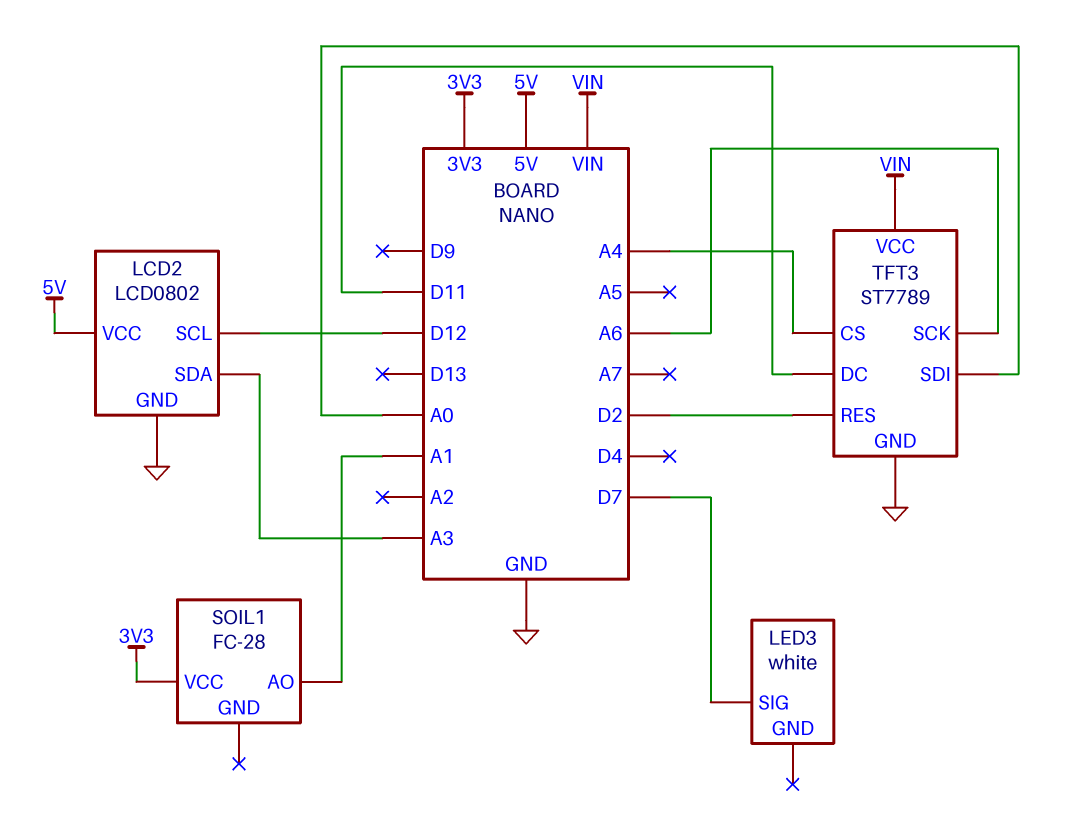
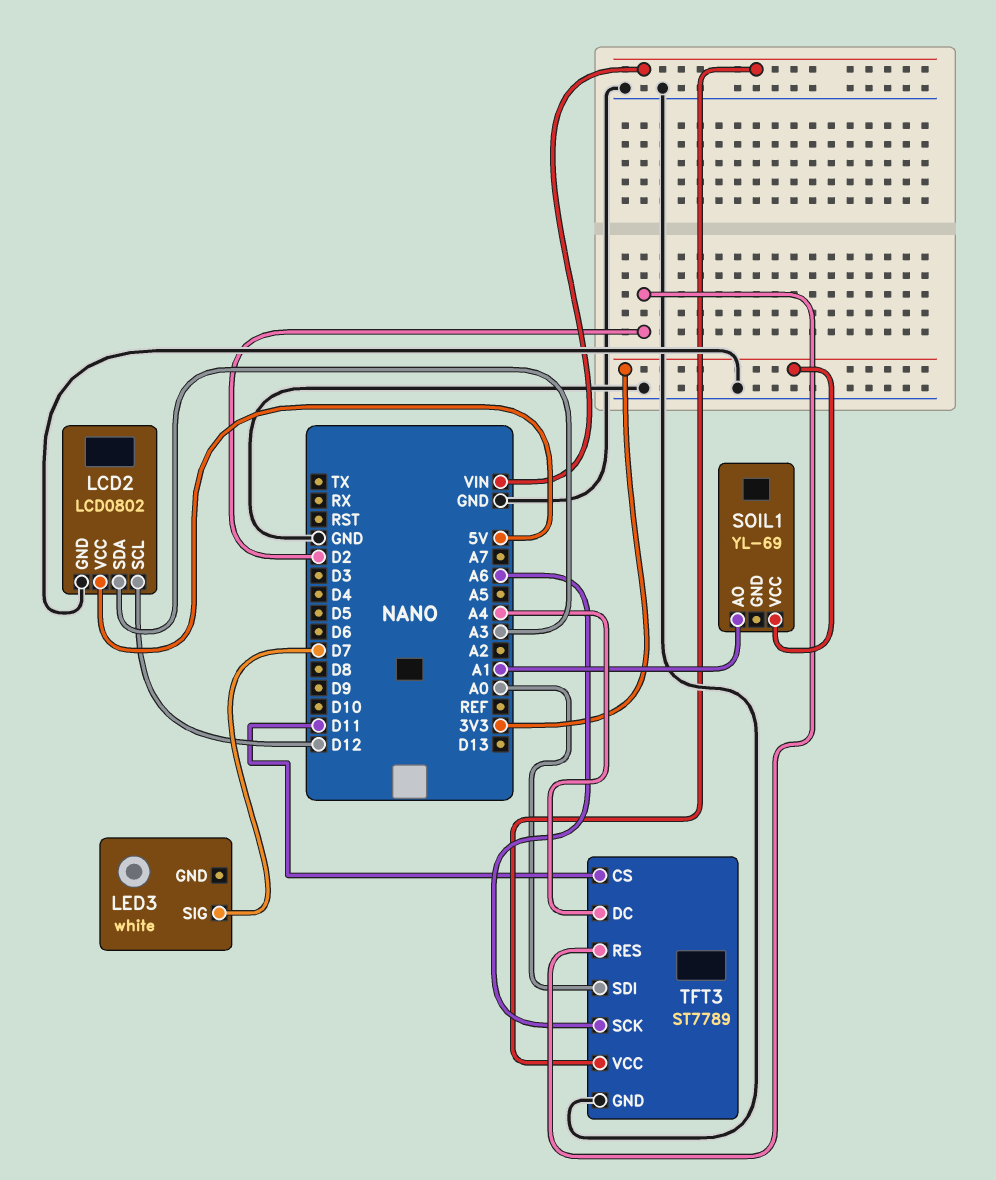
SOIL1: FC-28 -> YL-69
TFT3 pin CS: A4 -> D11
TFT3 pin DC: D11 -> A4

